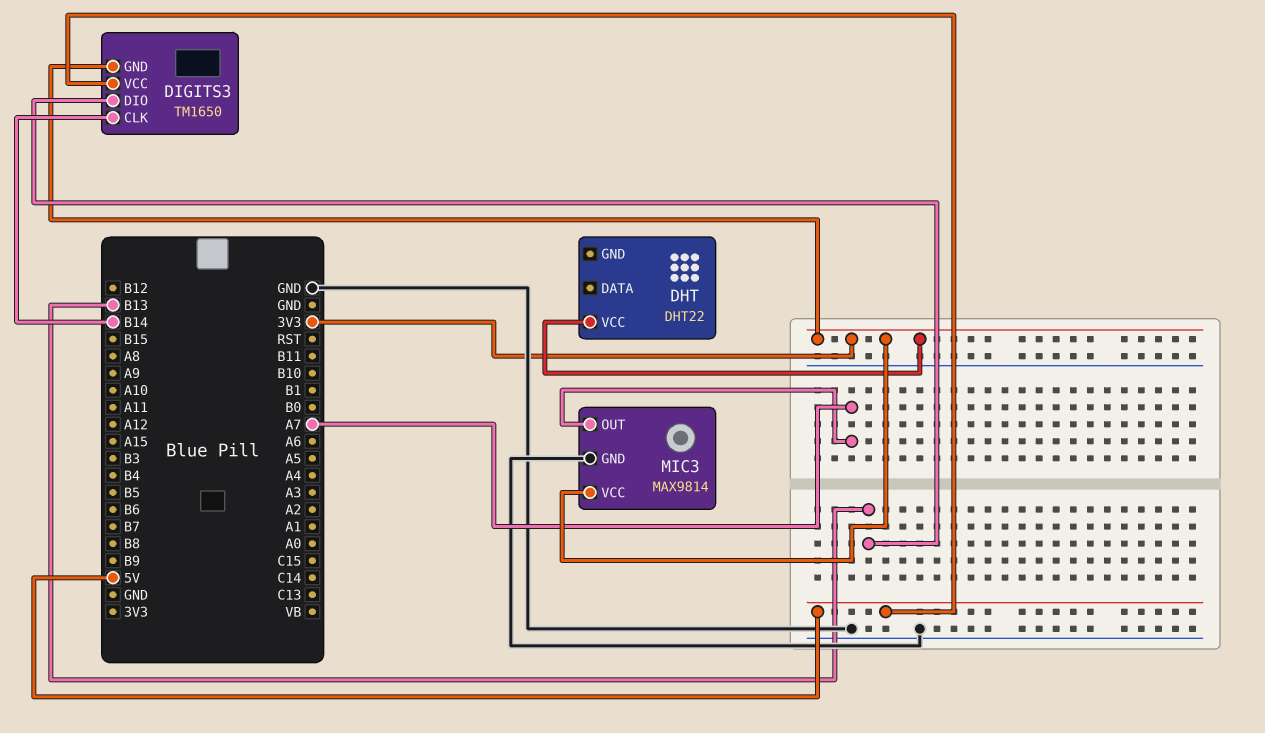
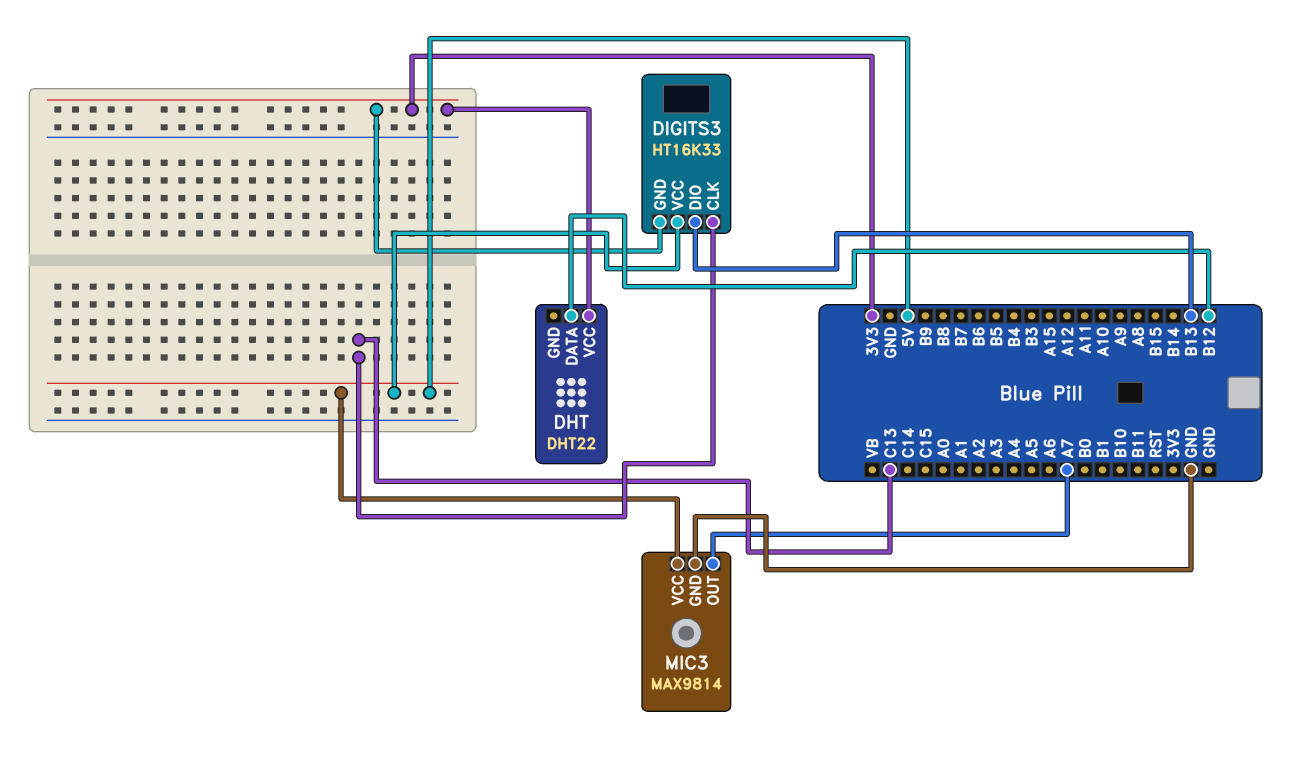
DHT pin DATA: none -> B12
DIGITS3: TM1650 -> HT16K33
DIGITS3 pin CLK: B14 -> C13
MIC3 pin VCC: 3V3 -> 5V

